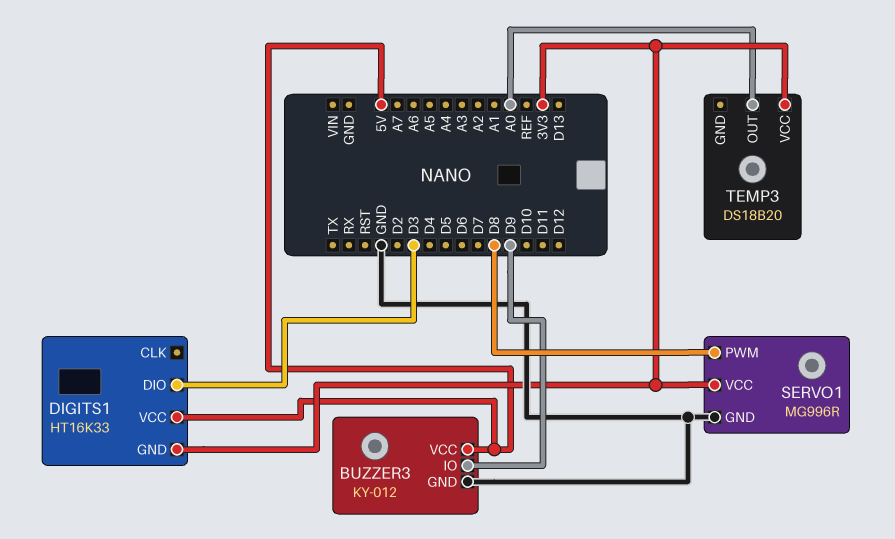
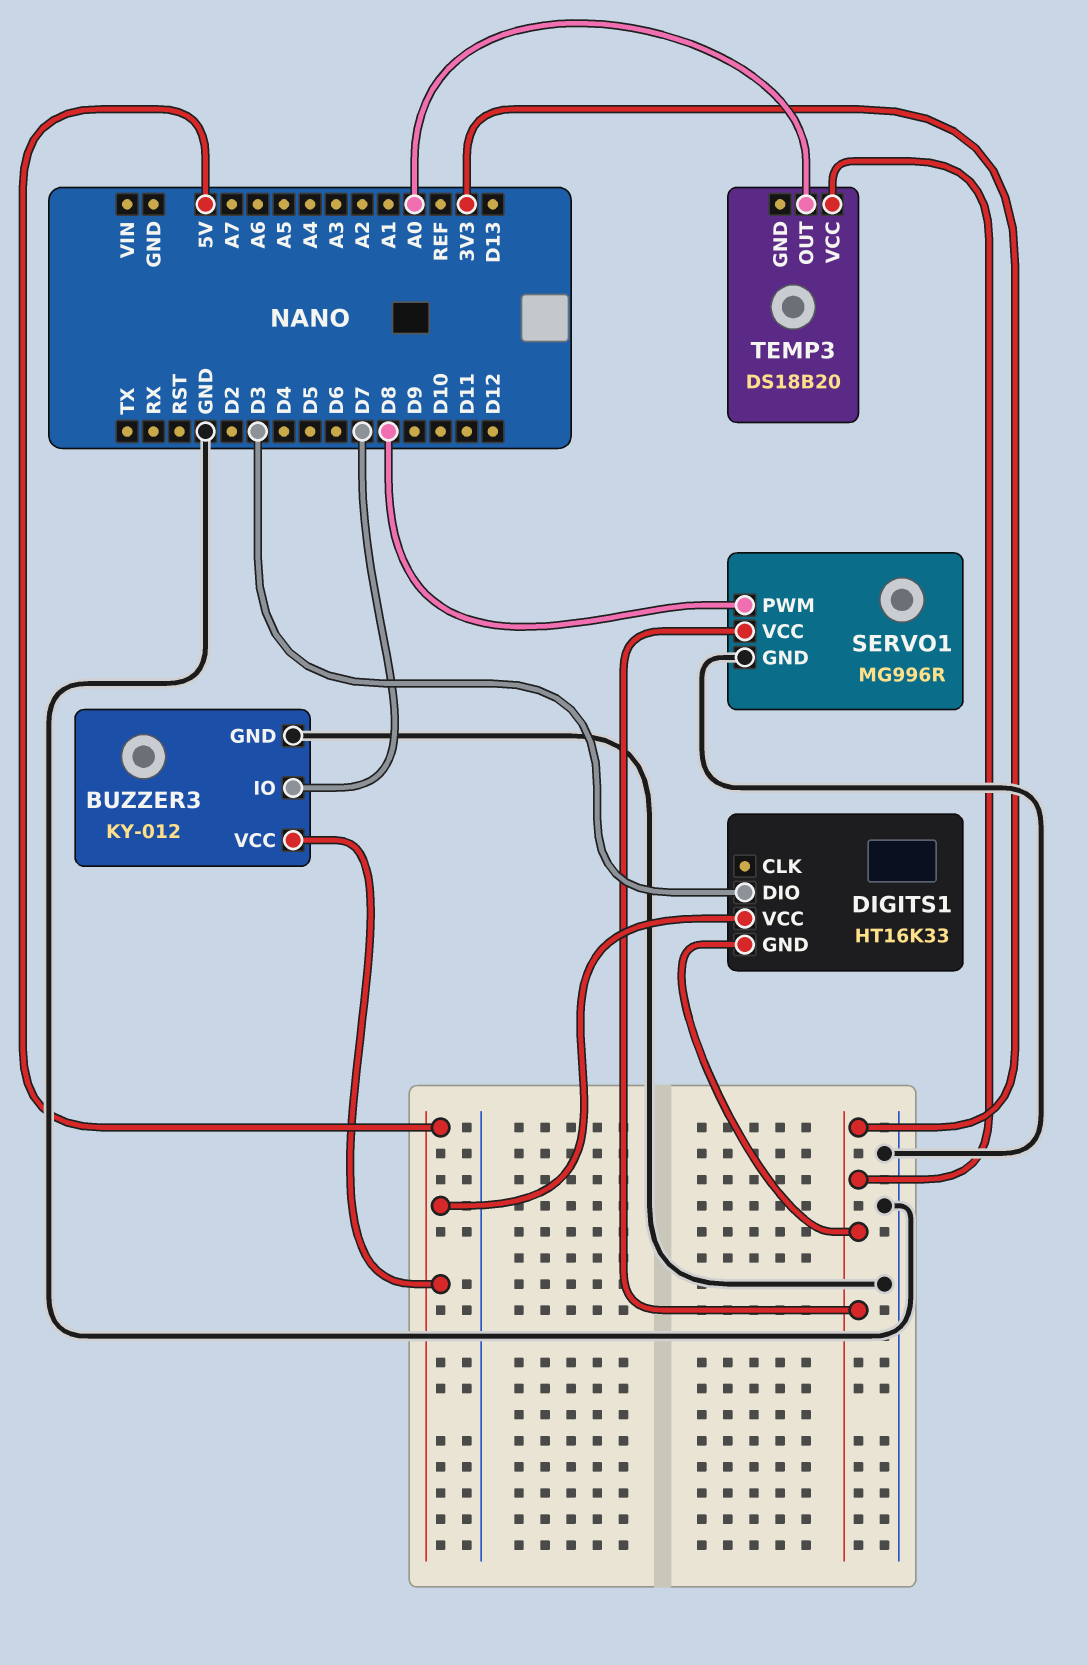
BUZZER3 pin IO: D9 -> D7

